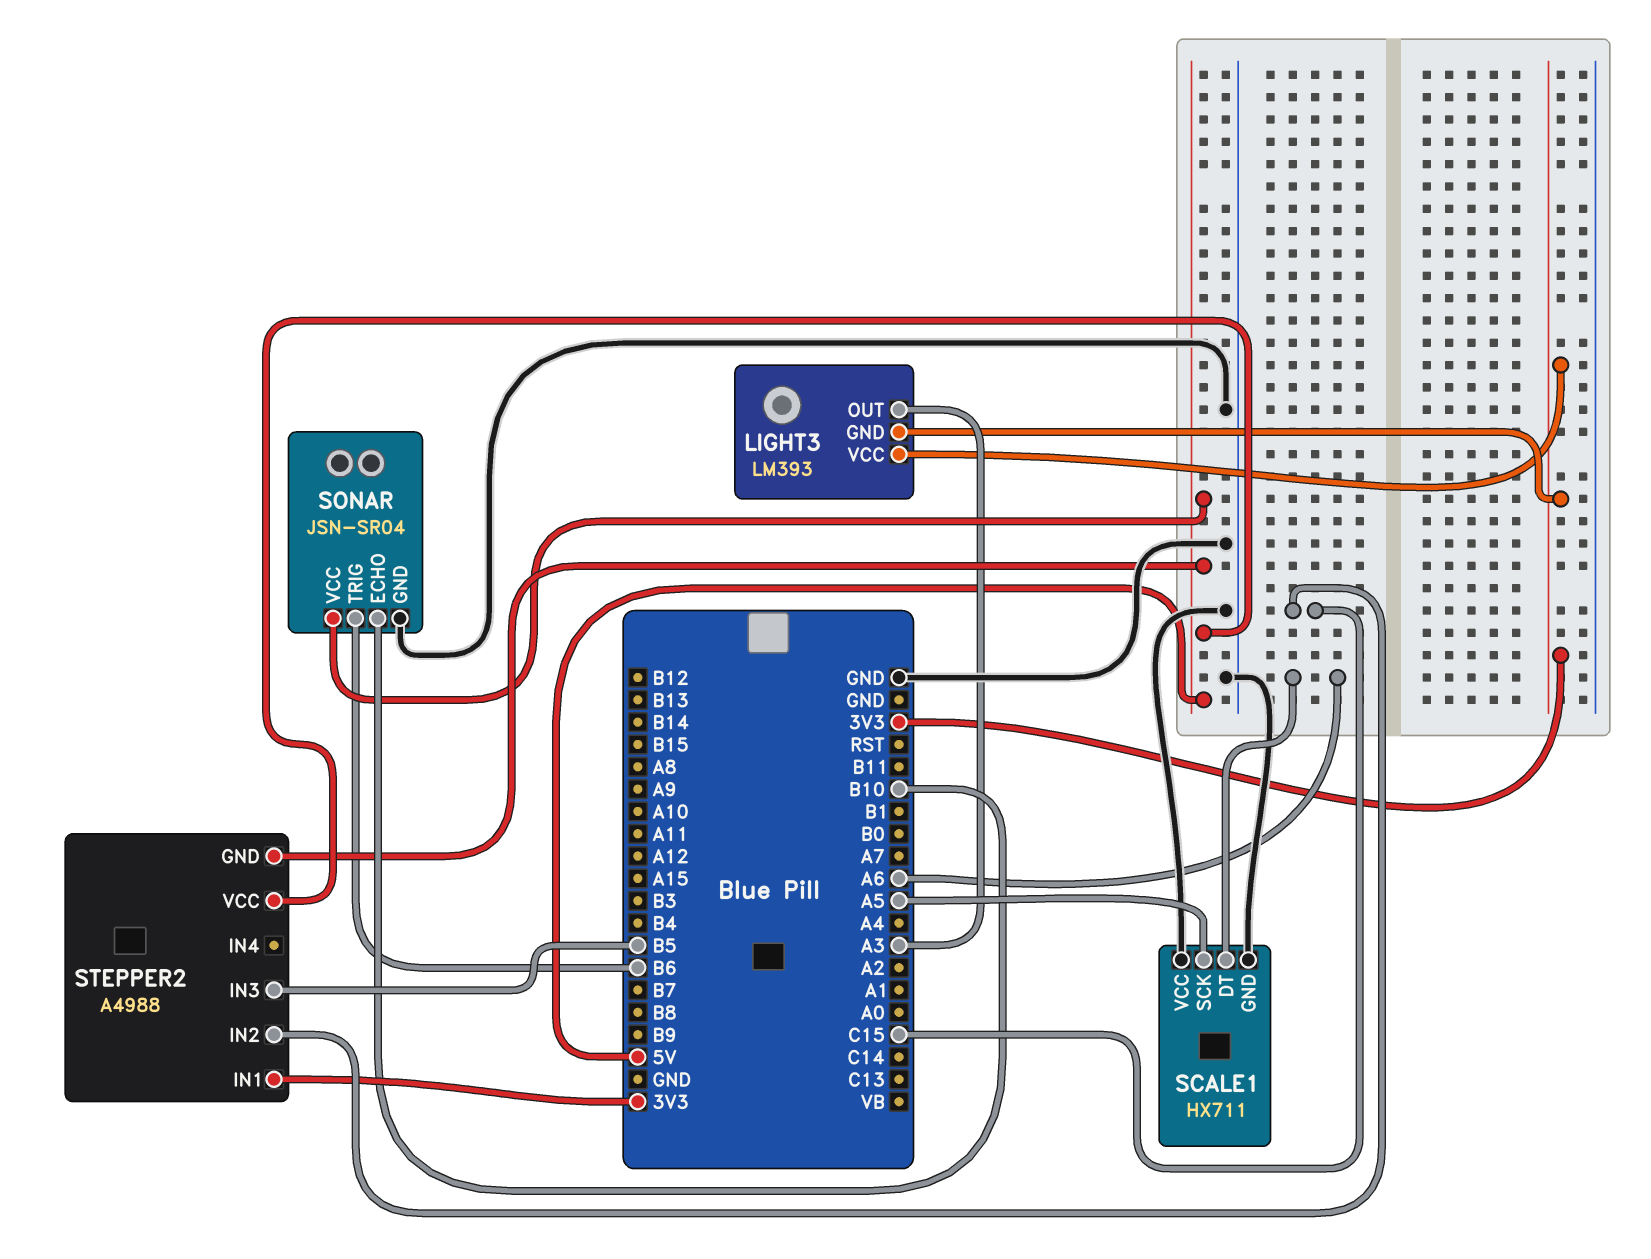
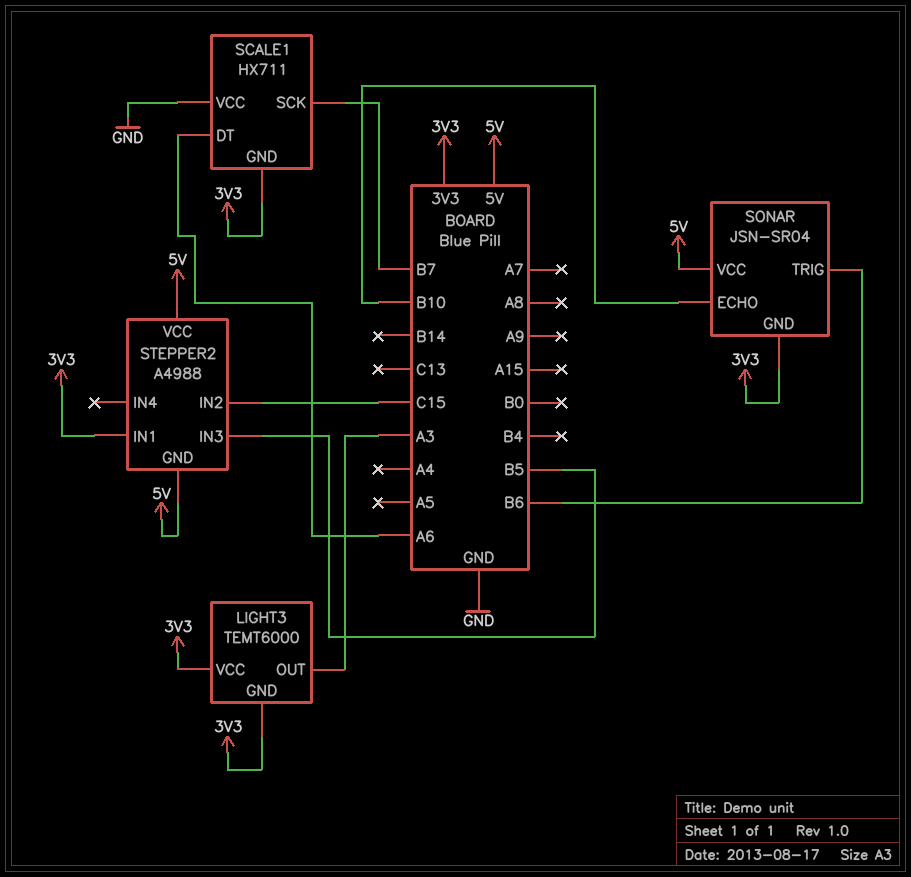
LIGHT3: LM393 -> TEMT6000
SCALE1 pin GND: GND -> 3V3
SCALE1 pin SCK: A5 -> B7
SONAR pin GND: GND -> 3V3

